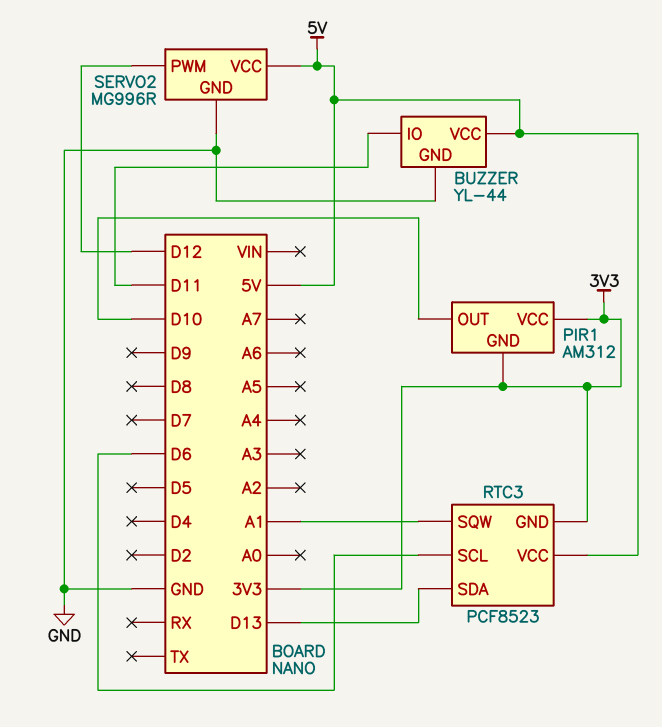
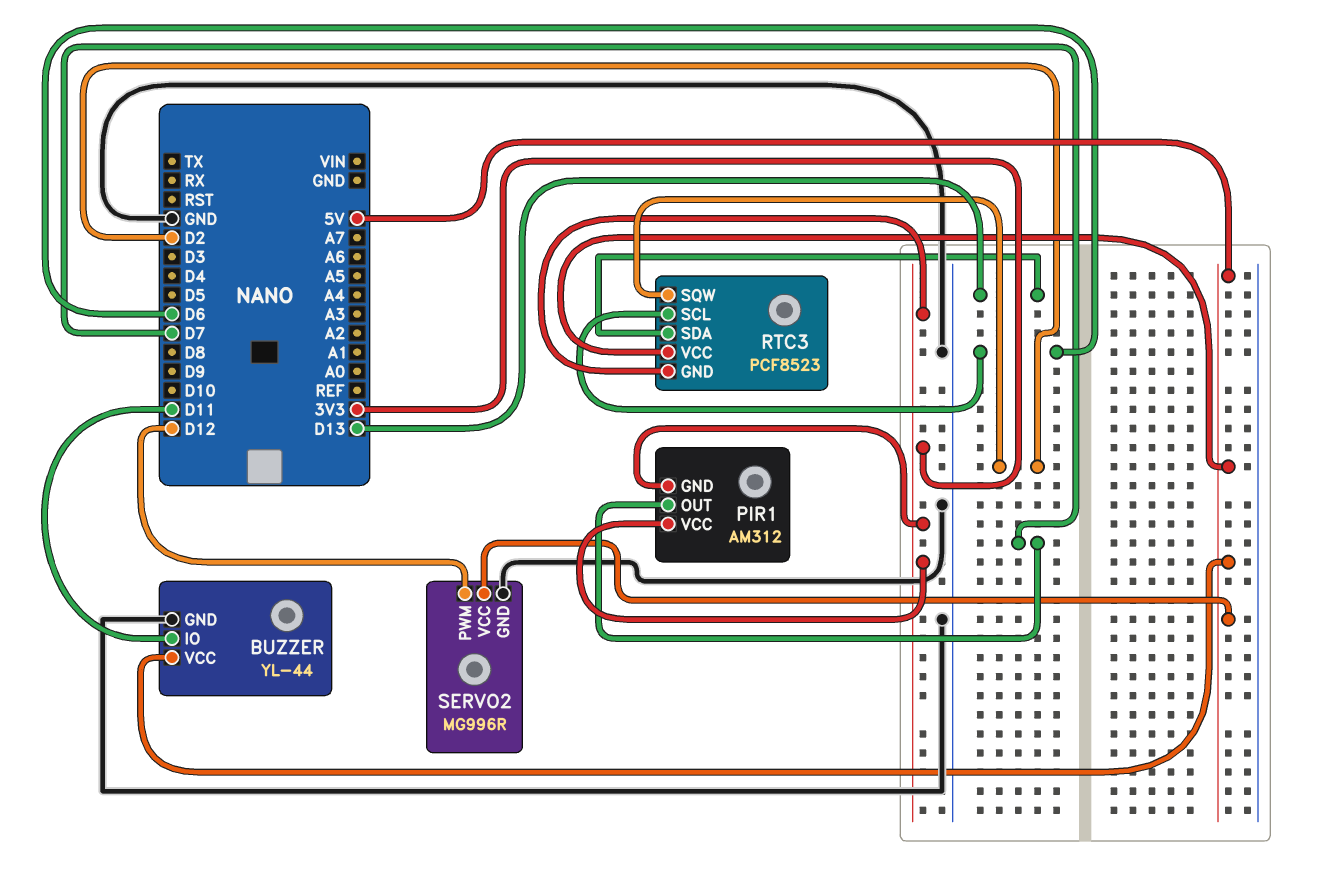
PIR1 pin OUT: D10 -> D7
RTC3 pin SQW: A1 -> D2

